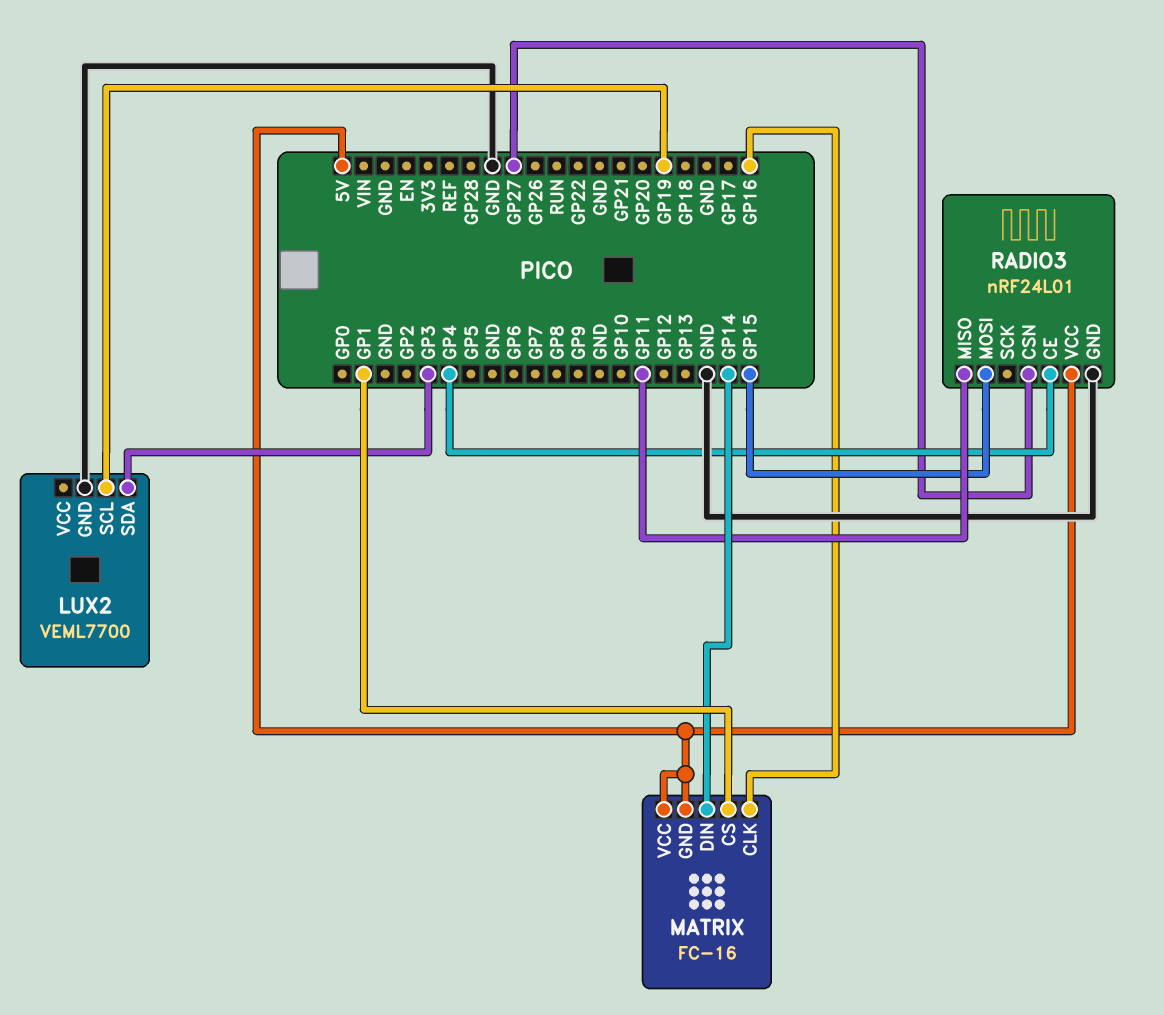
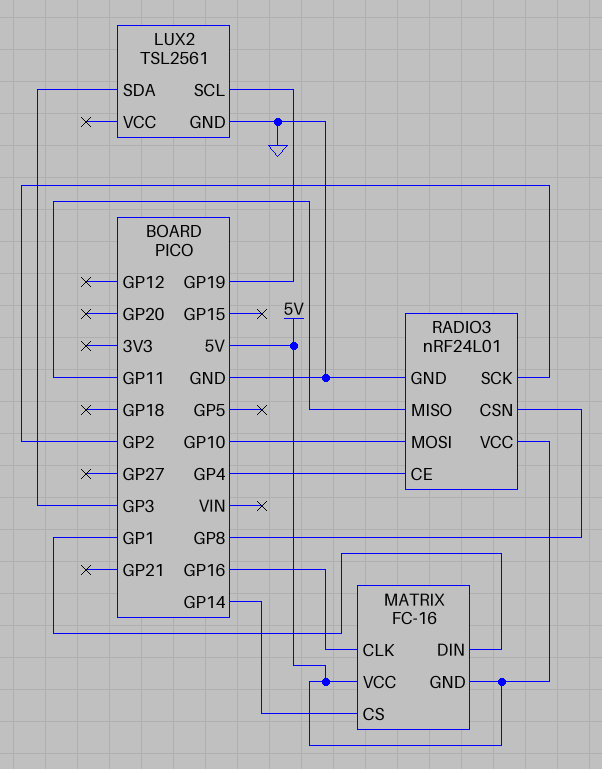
LUX2: VEML7700 -> TSL2561
MATRIX pin CS: GP1 -> GP14
MATRIX pin DIN: GP14 -> GP1
RADIO3 pin CSN: GP27 -> GP8
RADIO3 pin MOSI: GP15 -> GP10
RADIO3 pin SCK: none -> GP2

